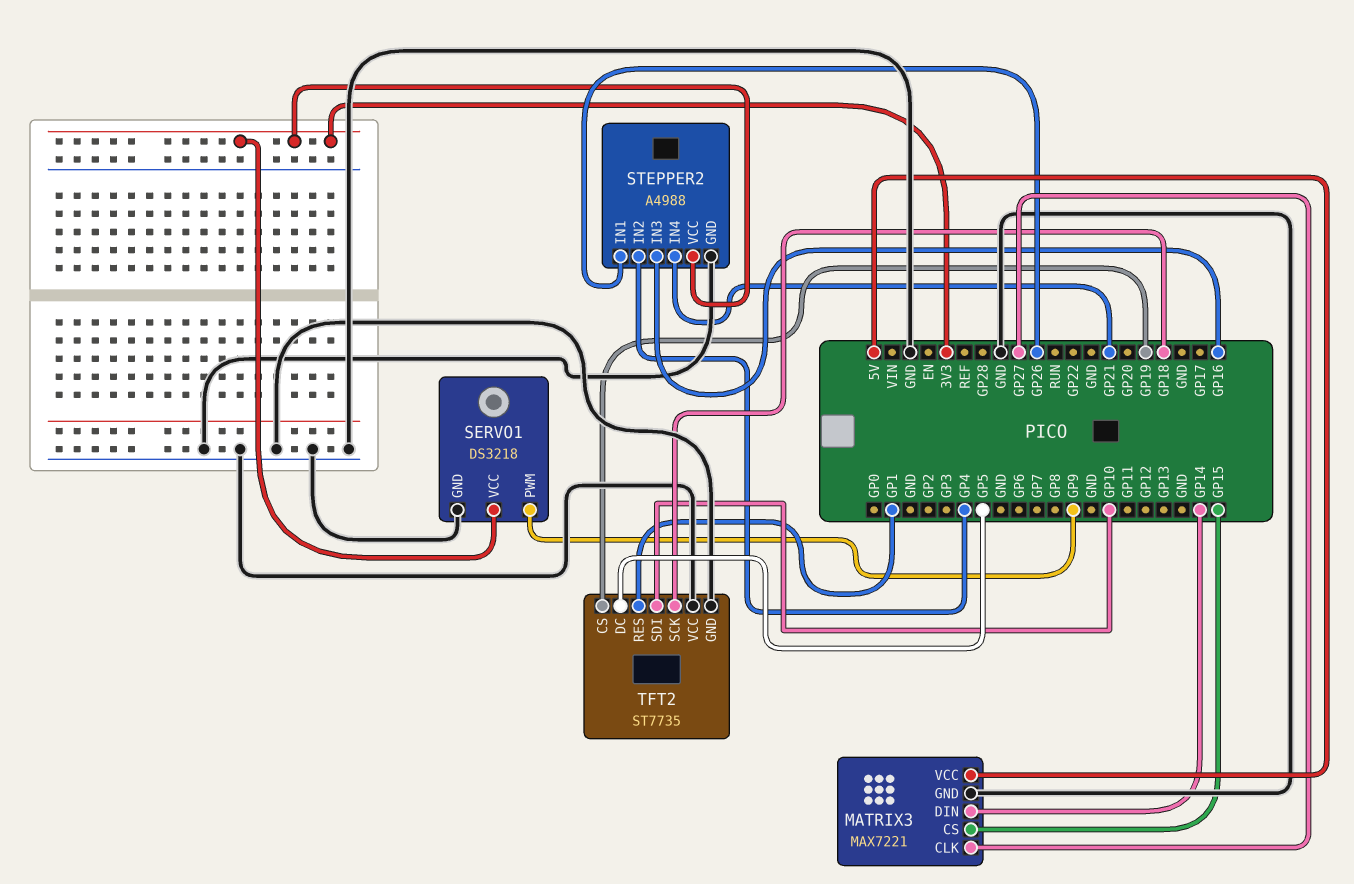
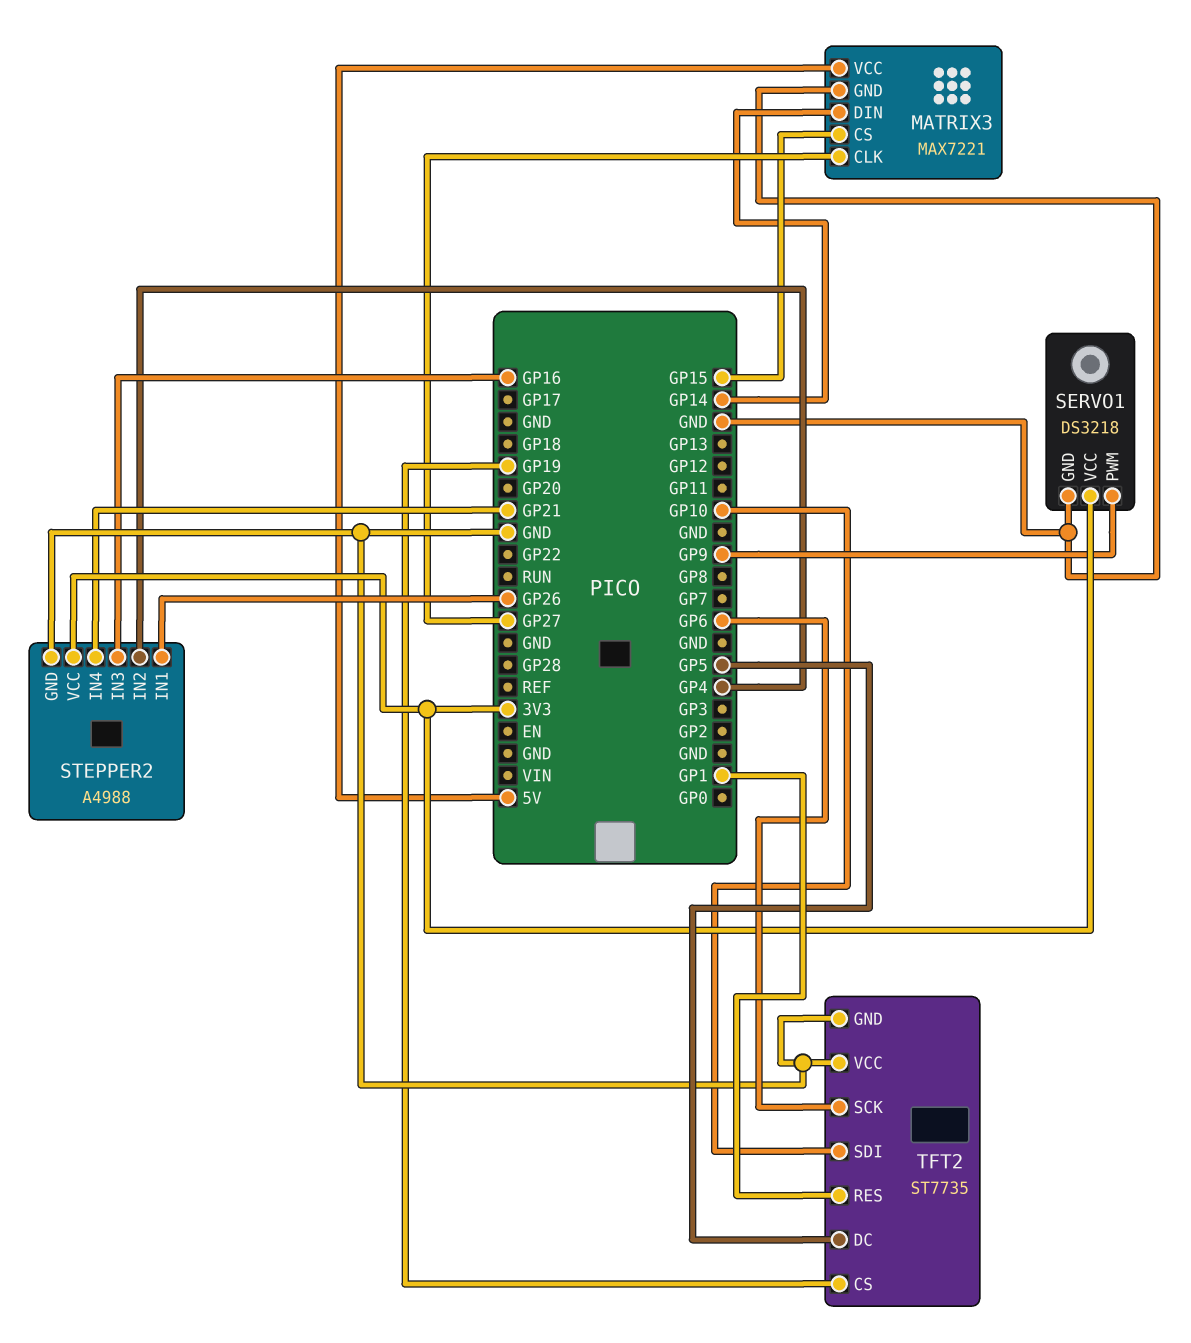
TFT2 pin SCK: GP18 -> GP6

